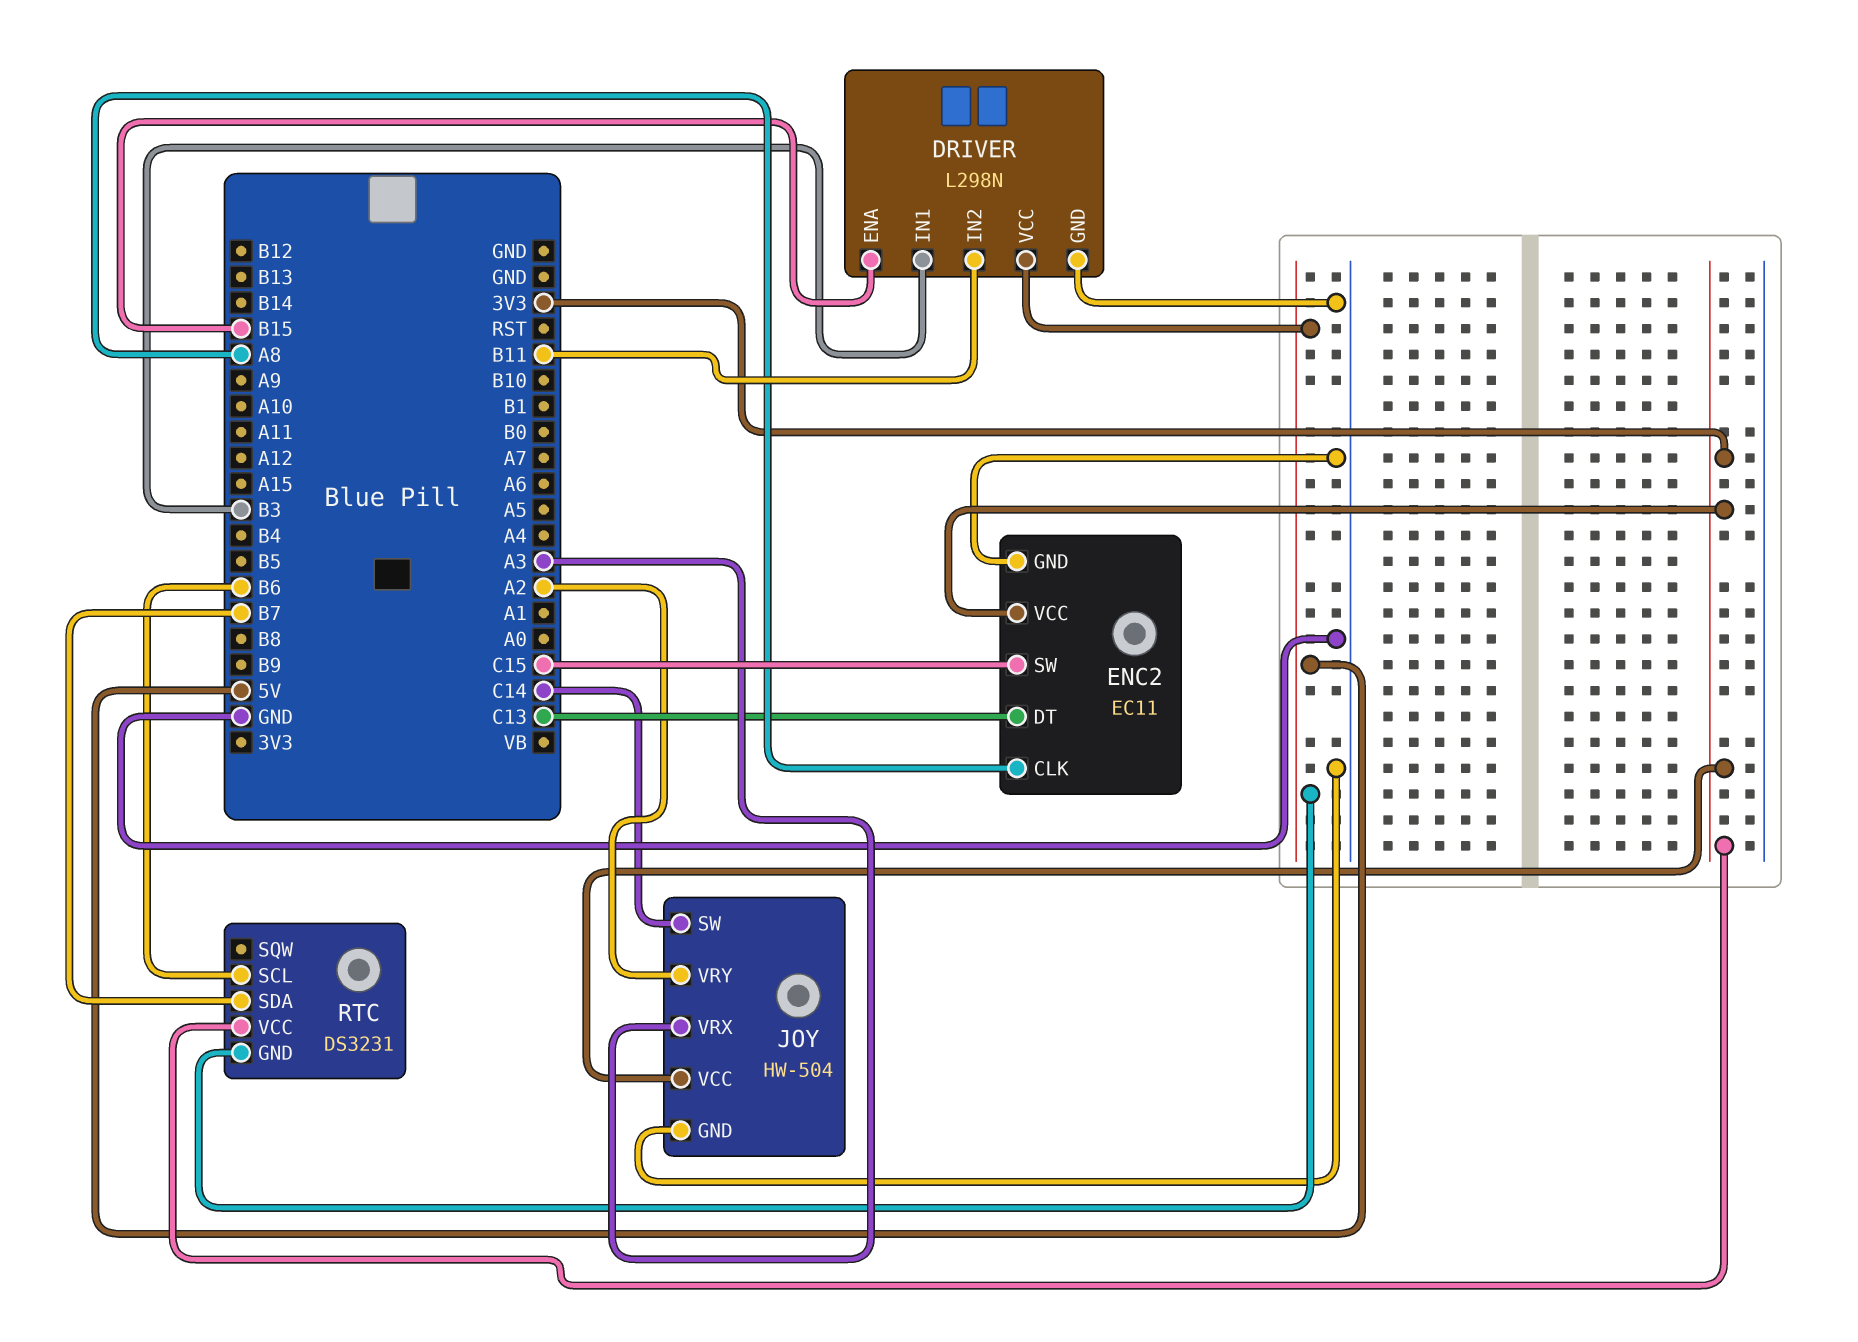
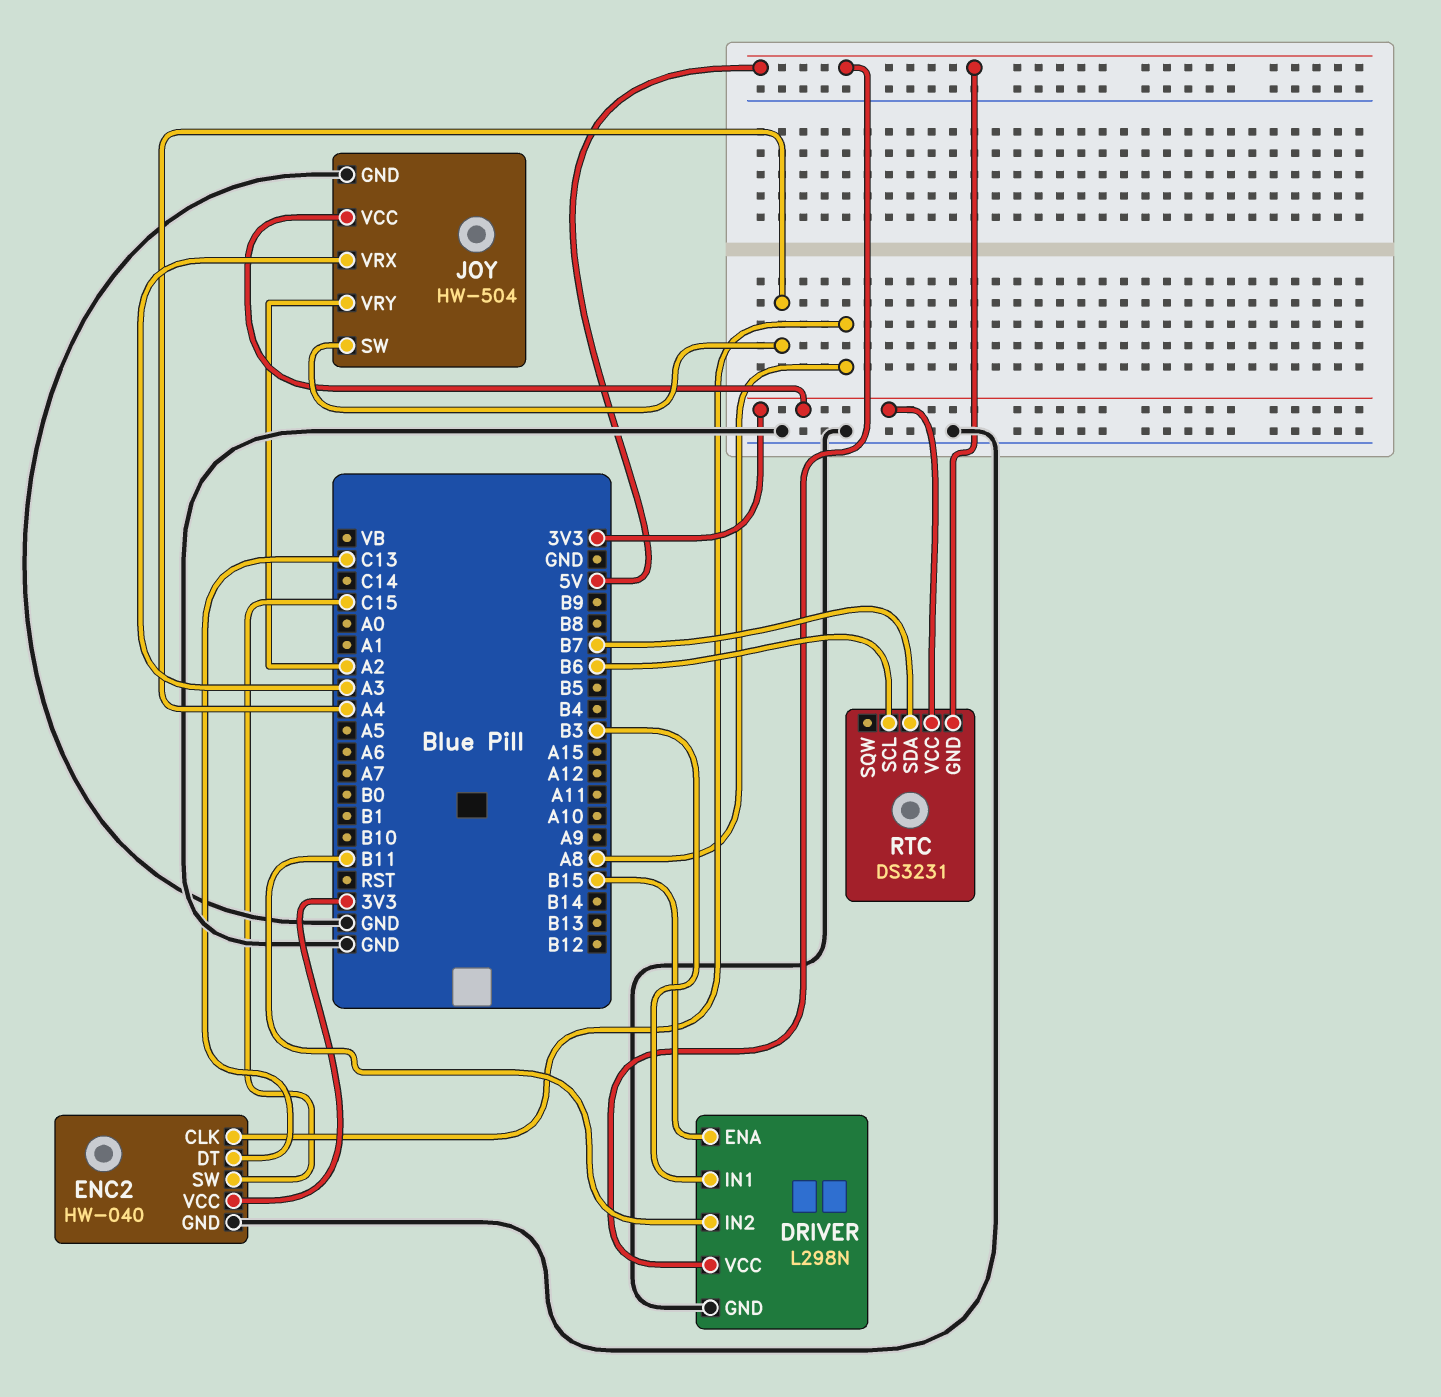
ENC2: EC11 -> HW-040
JOY pin SW: C14 -> A4

